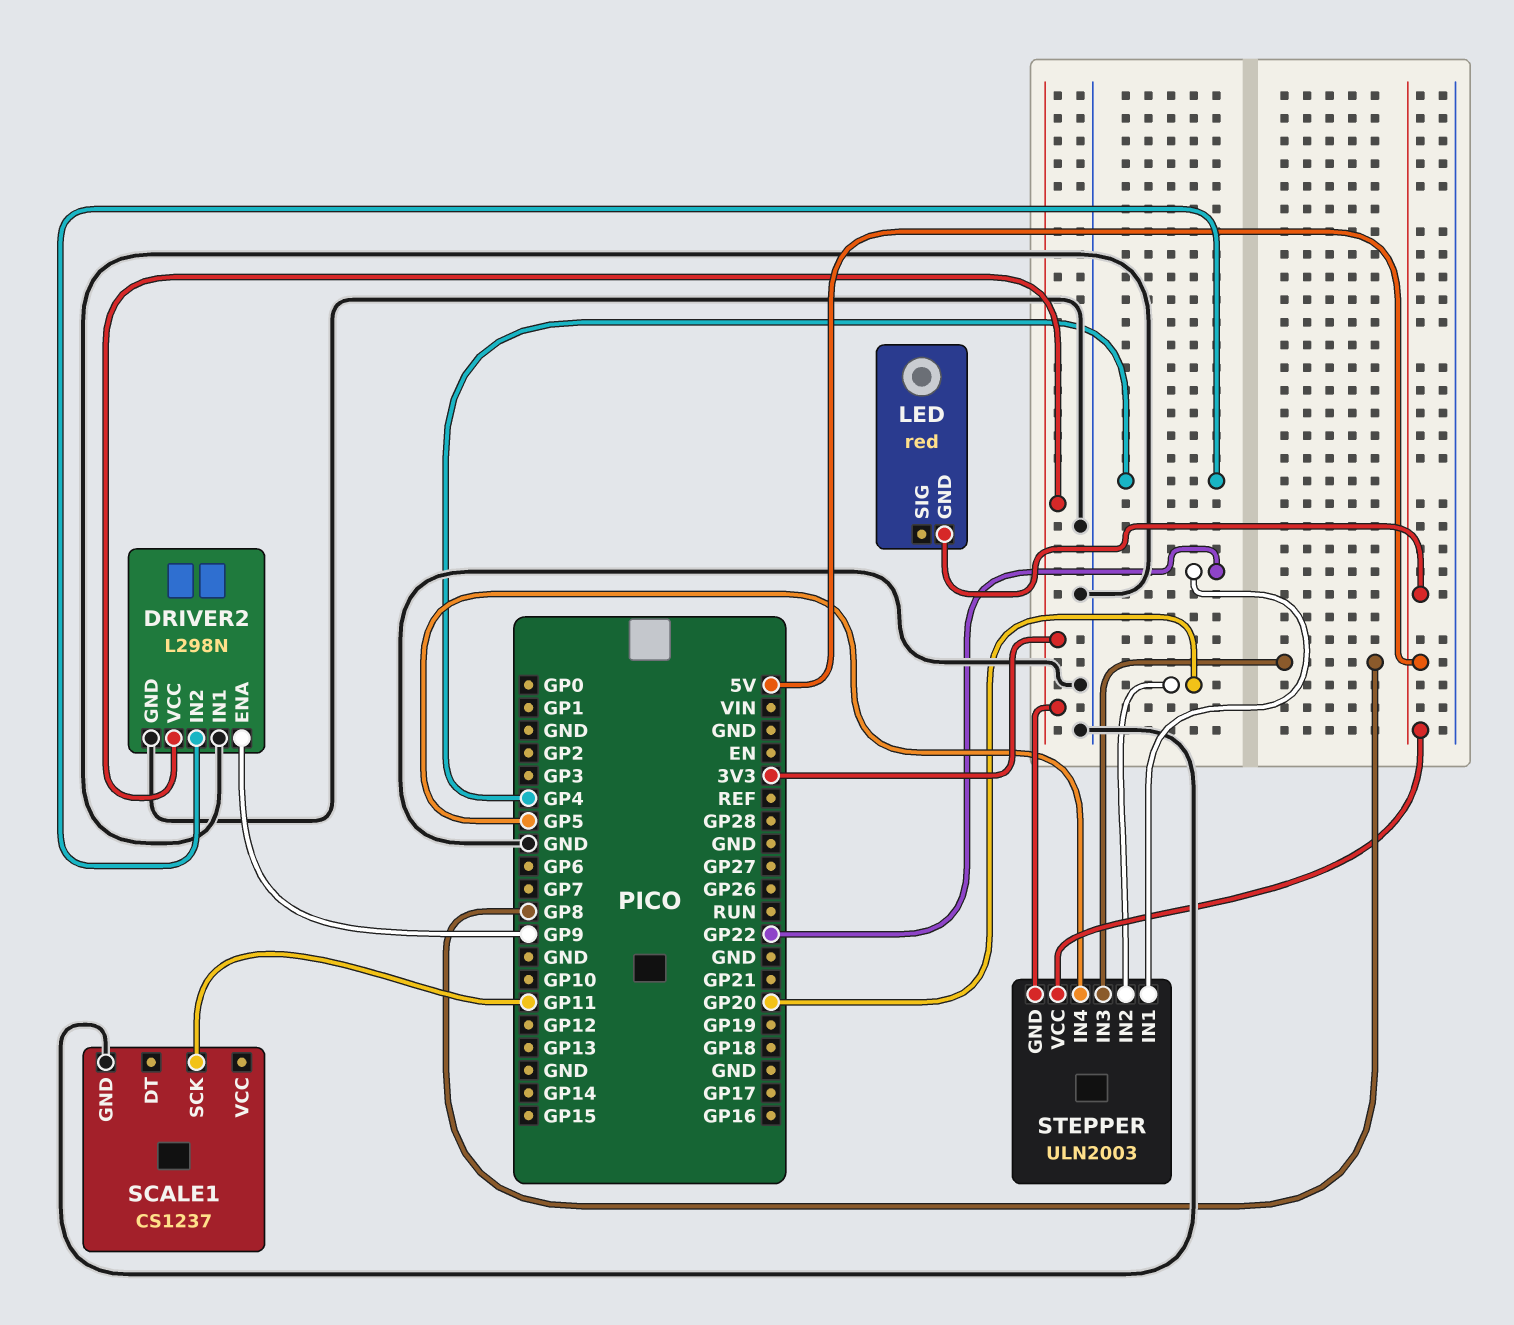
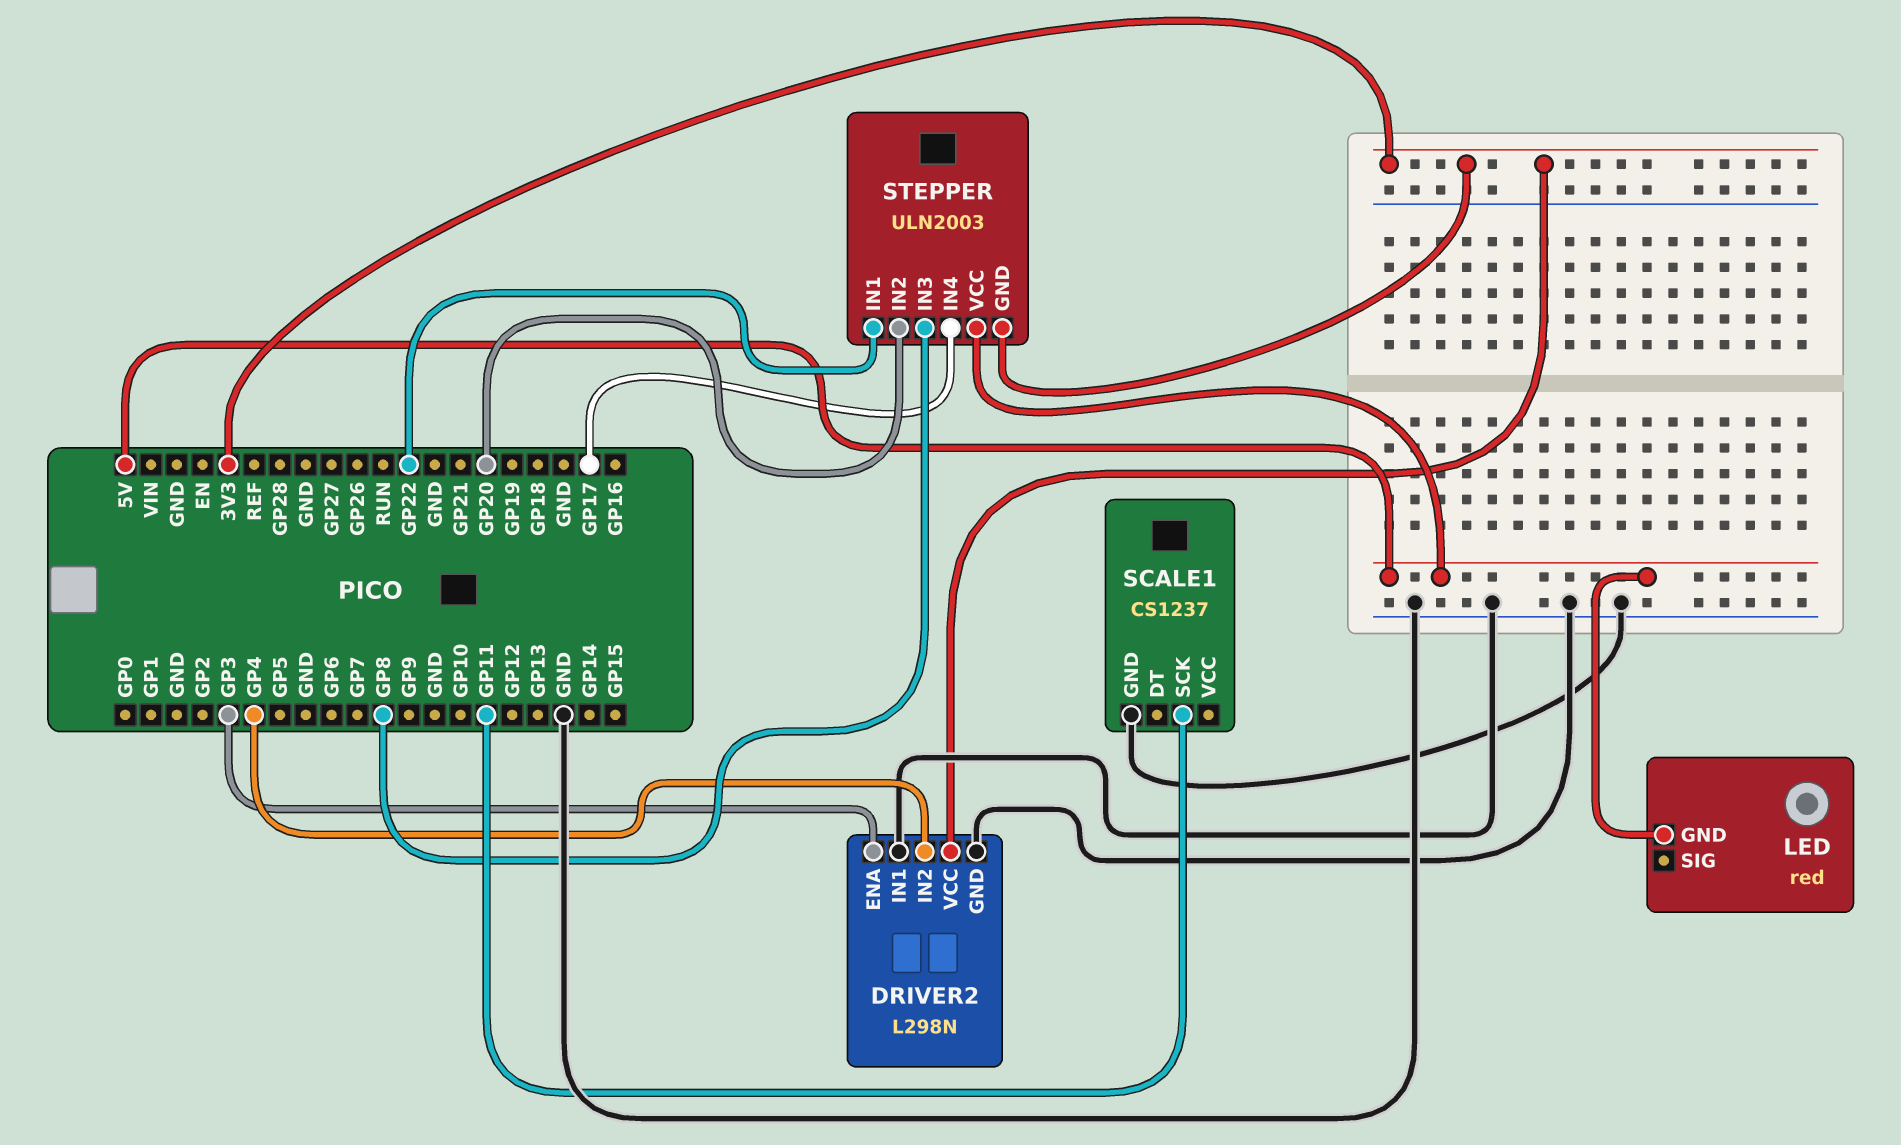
DRIVER2 pin ENA: GP9 -> GP3
STEPPER pin IN4: GP5 -> GP17

